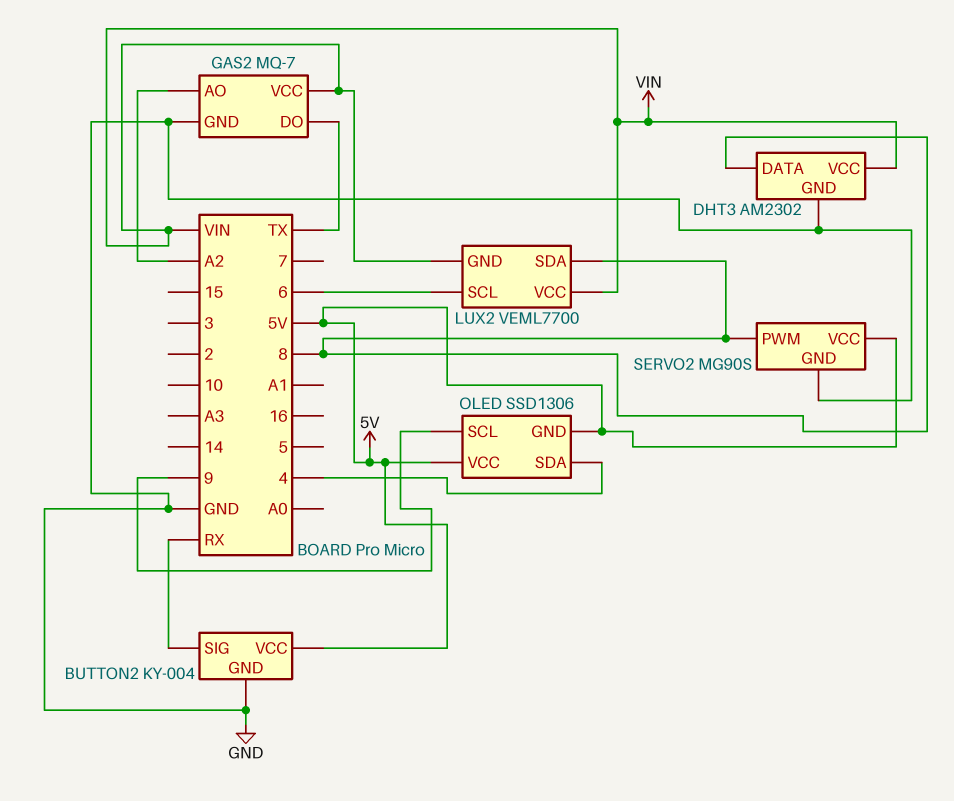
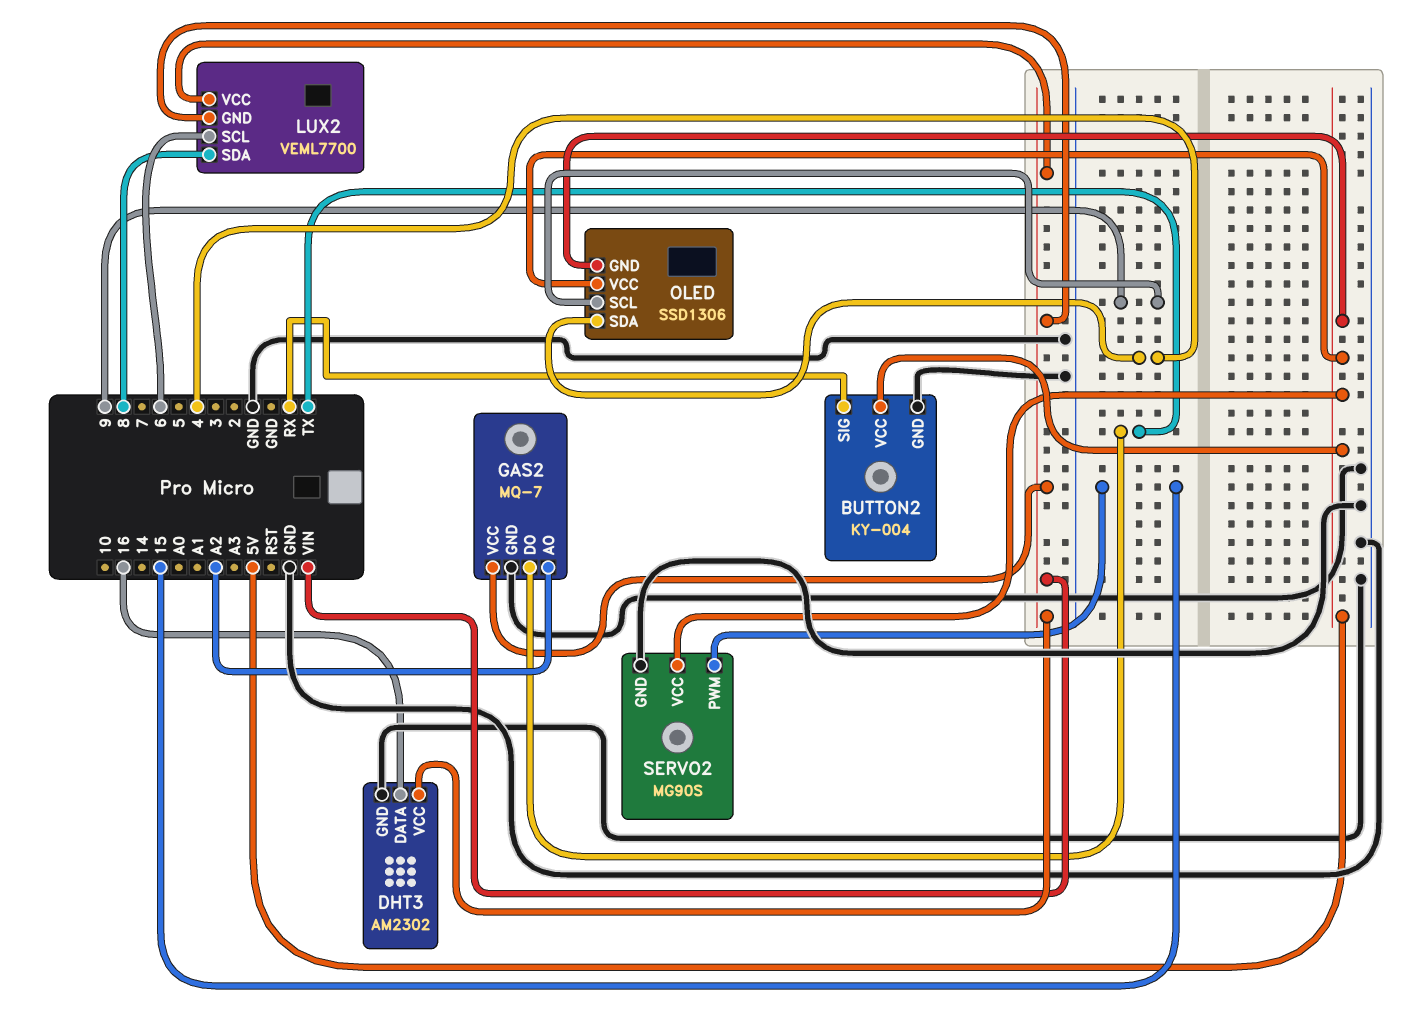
DHT3 pin DATA: 8 -> 16
SERVO2 pin PWM: 8 -> 15

